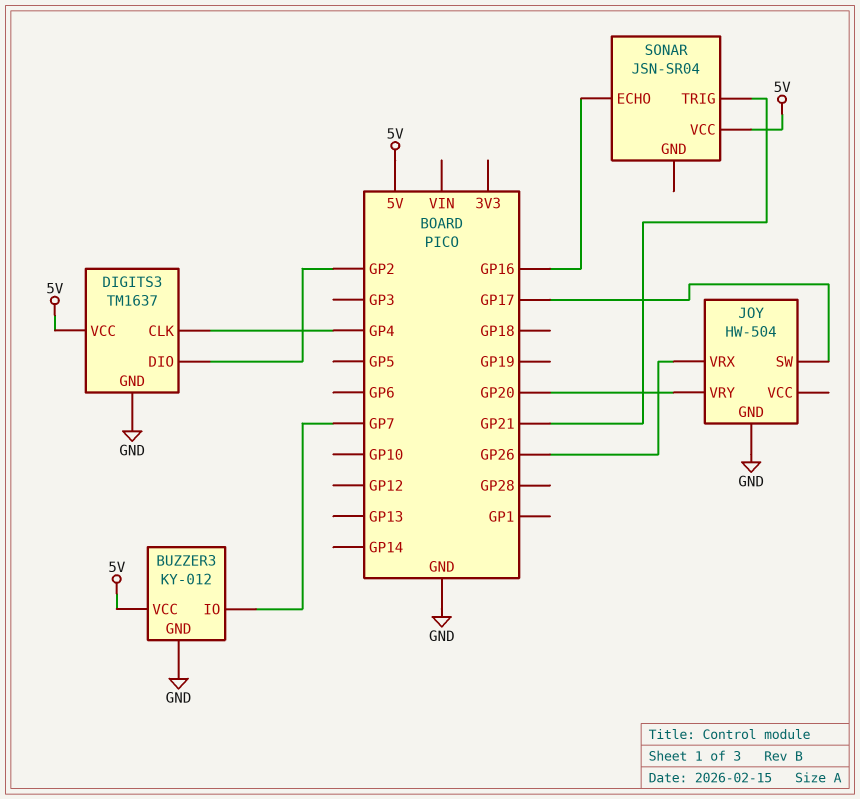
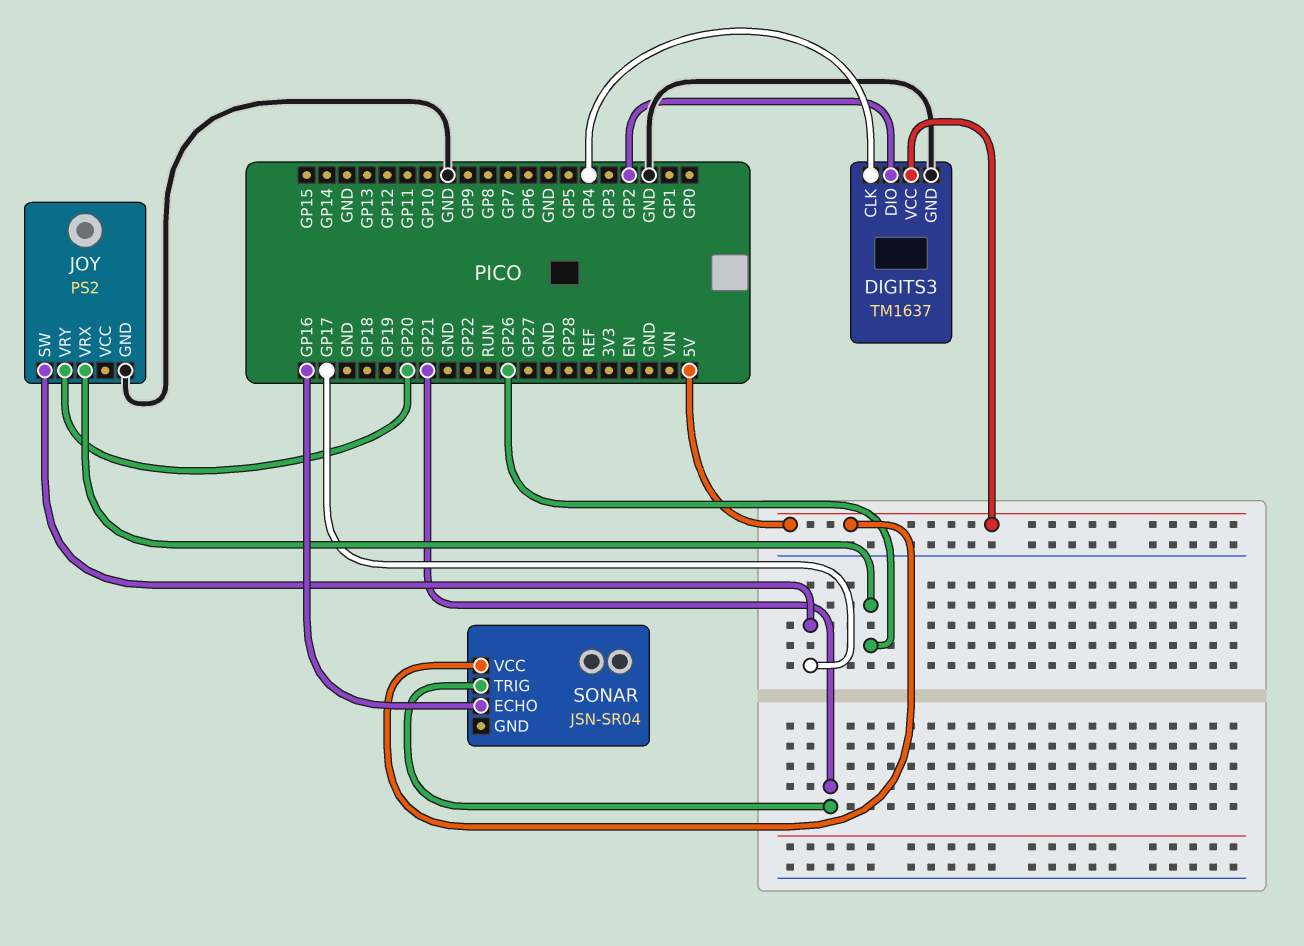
BUZZER3: KY-012 -> none
BUZZER3 pin GND: GND -> none
BUZZER3 pin IO: GP7 -> none
BUZZER3 pin VCC: 5V -> none
JOY: HW-504 -> PS2

